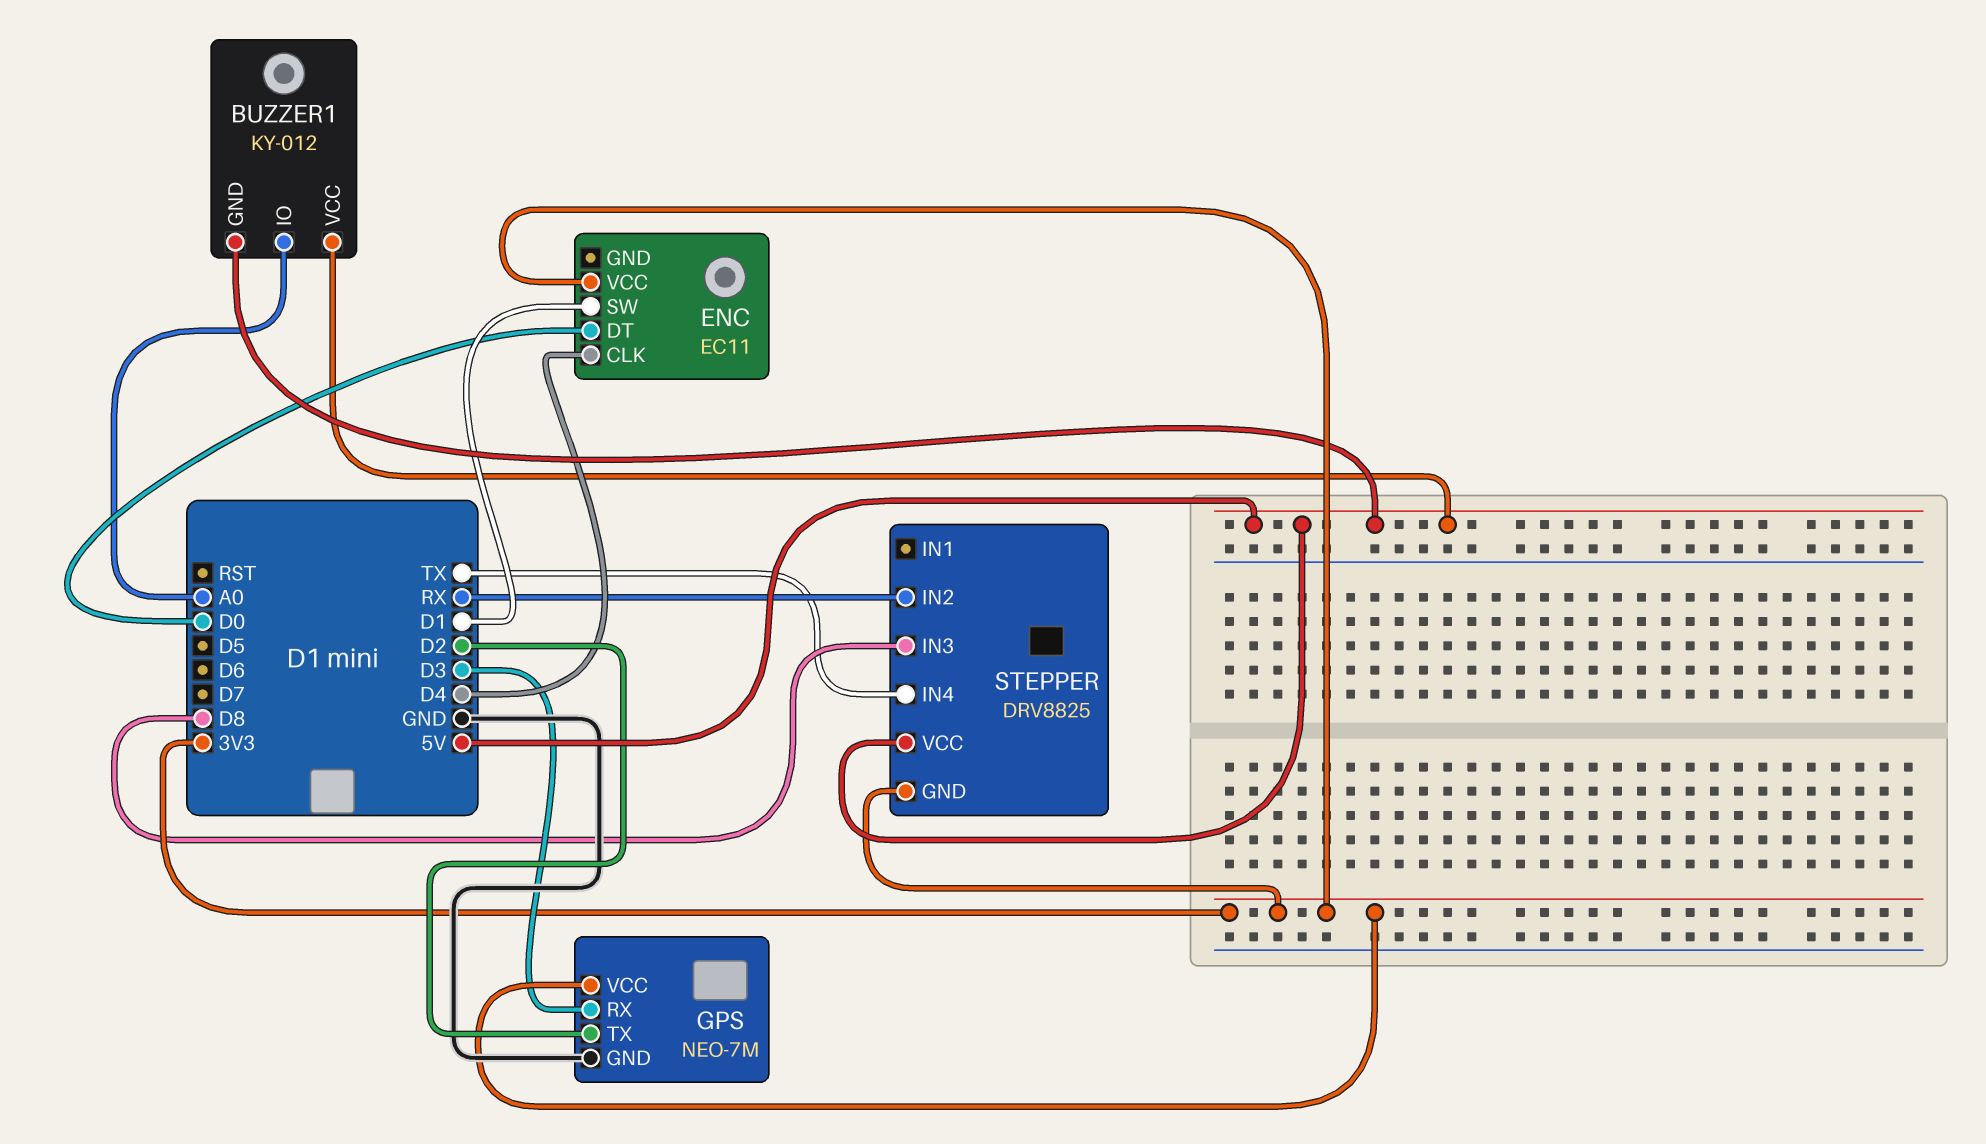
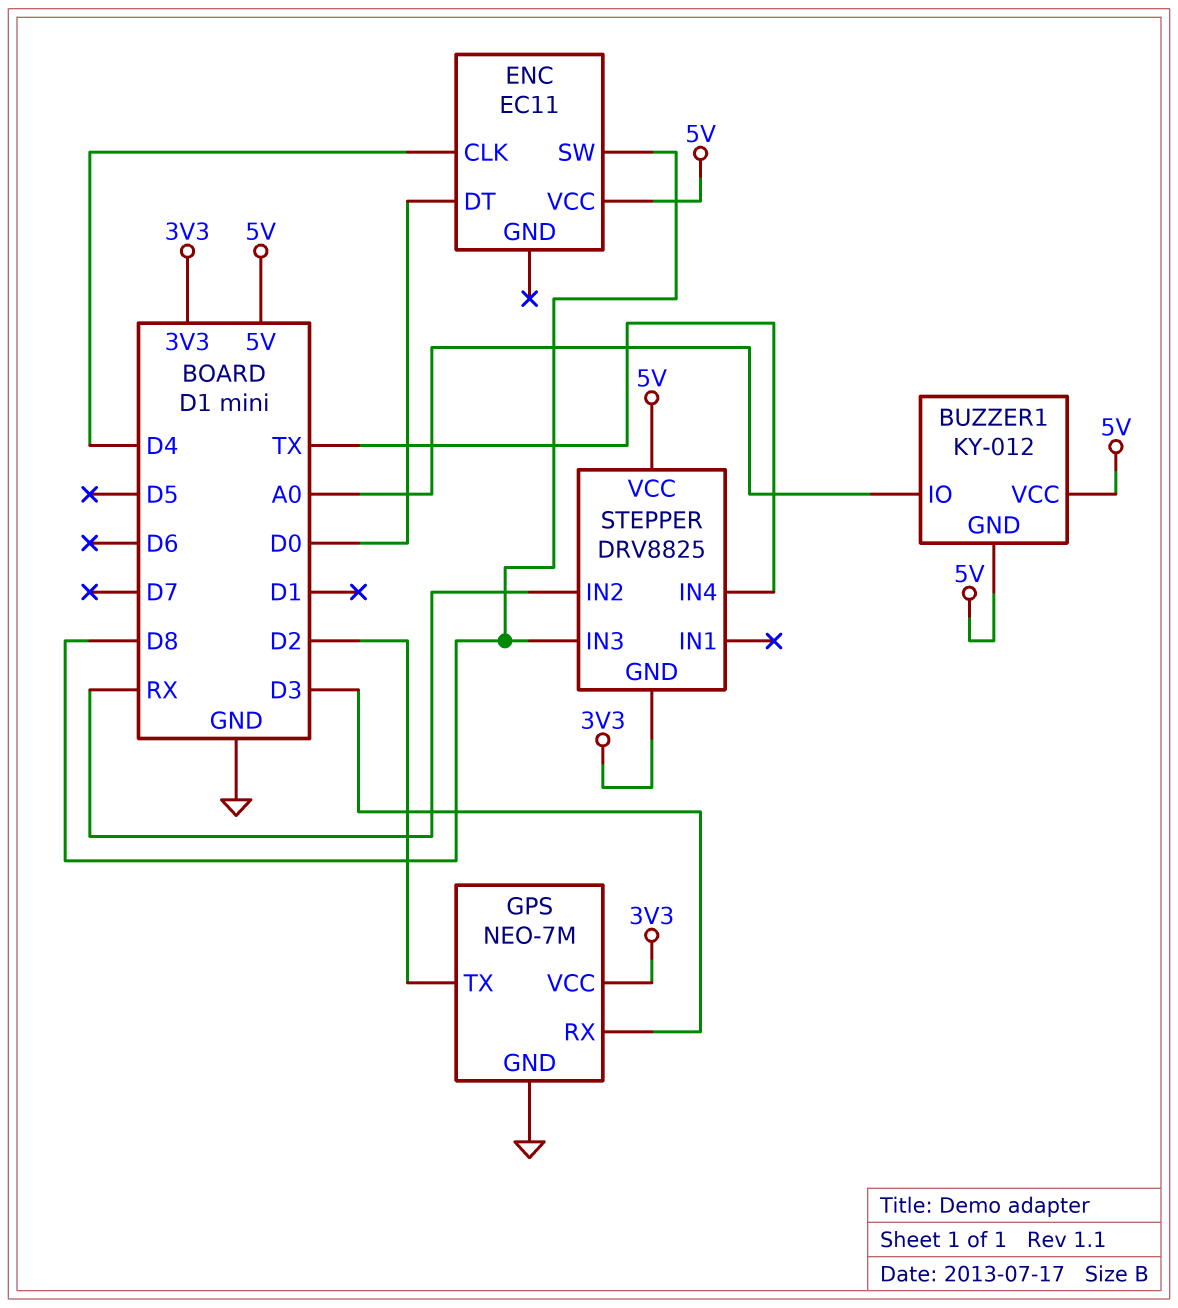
ENC pin SW: D1 -> D8
ENC pin VCC: 3V3 -> 5V

